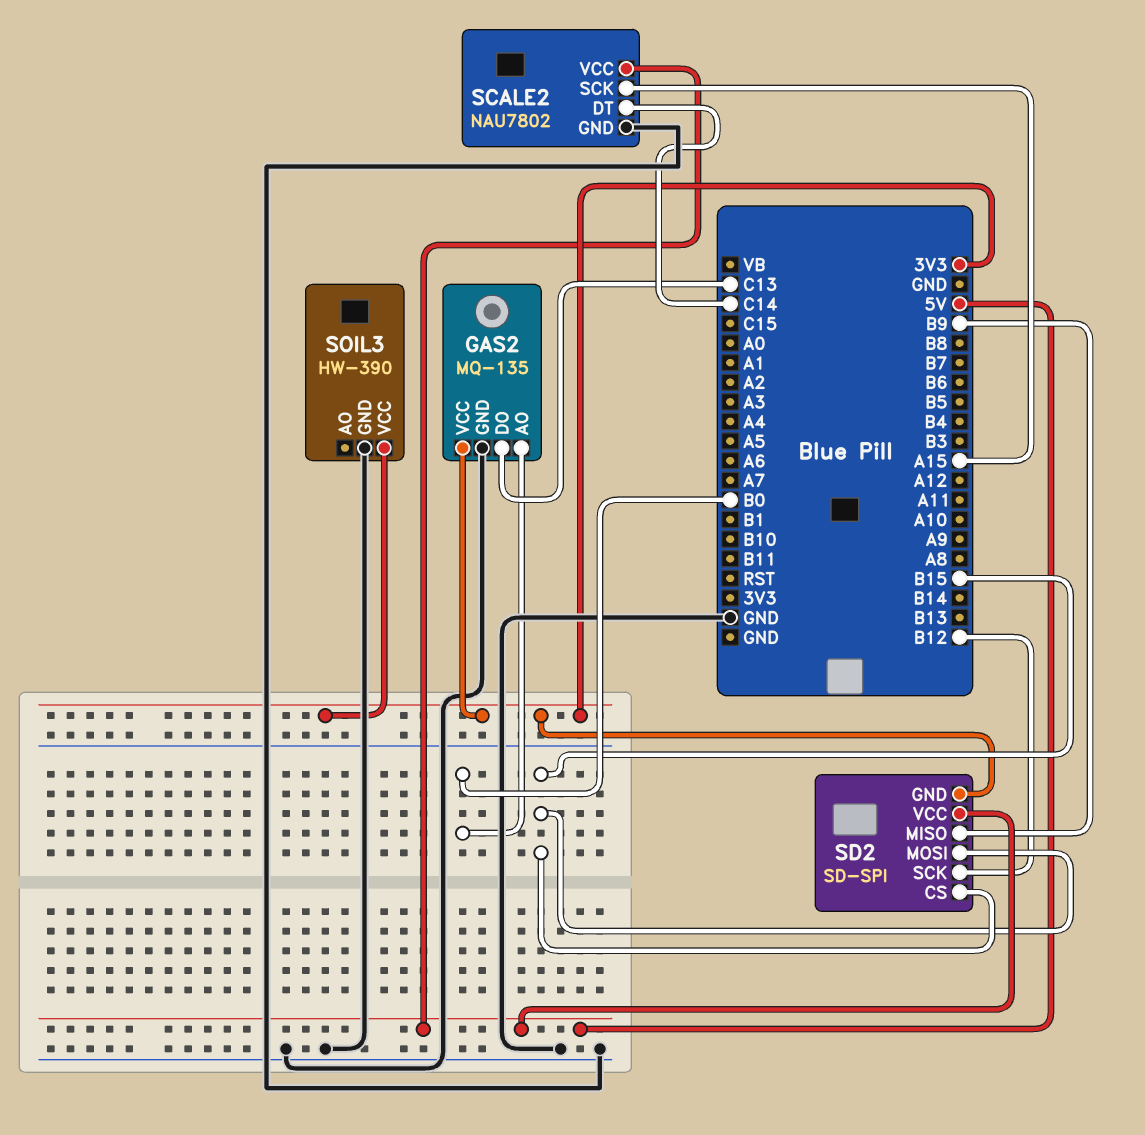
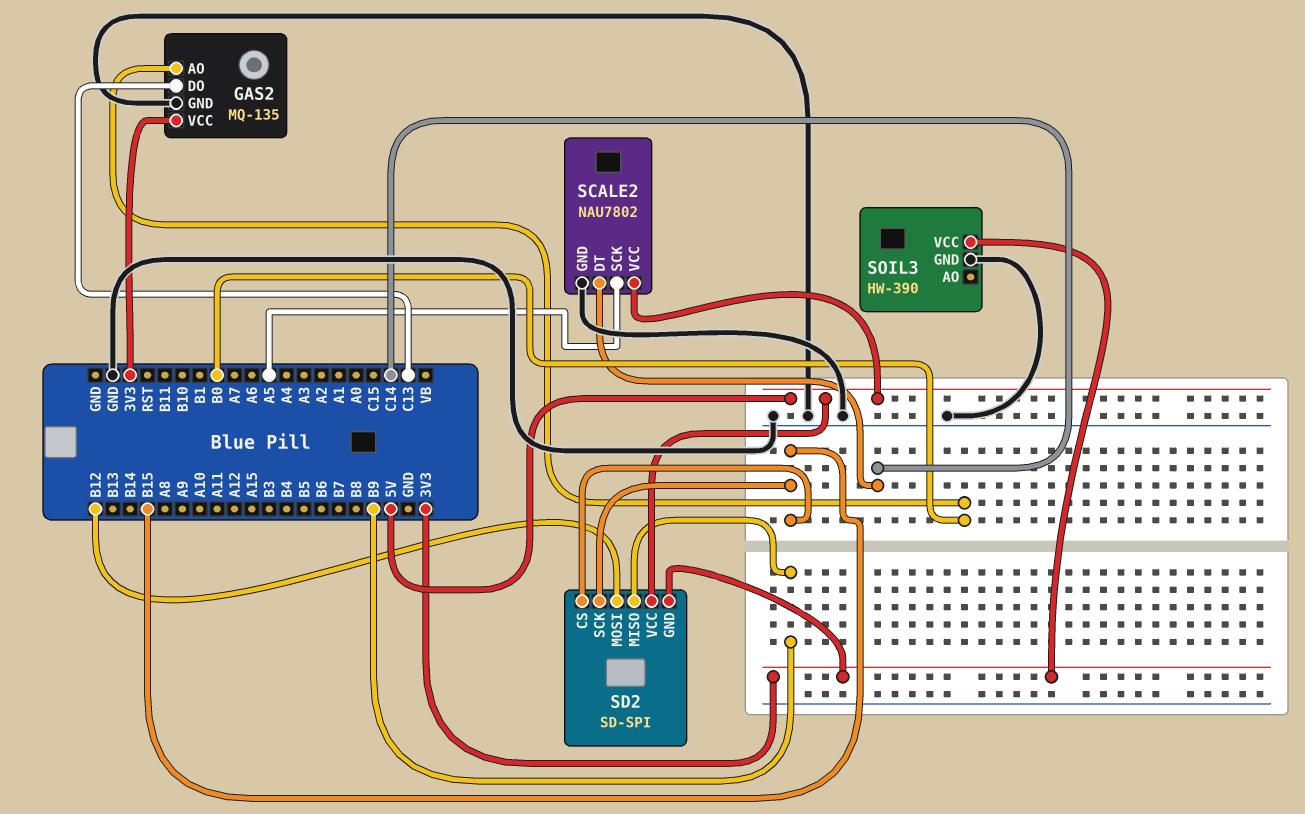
SCALE2 pin SCK: A15 -> A5
SD2 pin MOSI: B15 -> B12
SD2 pin SCK: B12 -> B15

